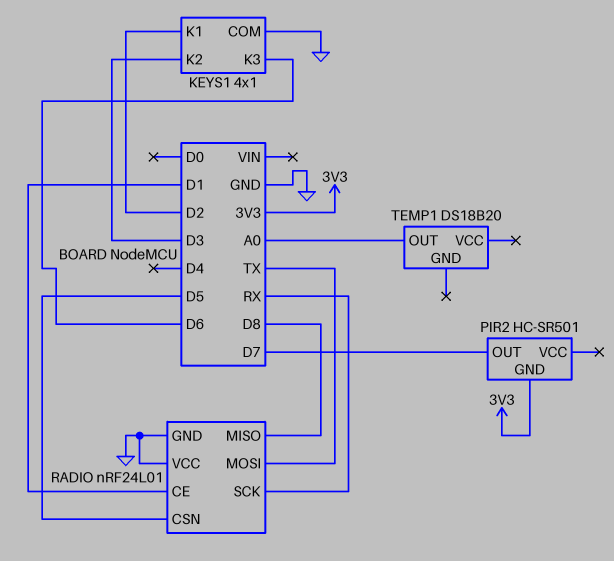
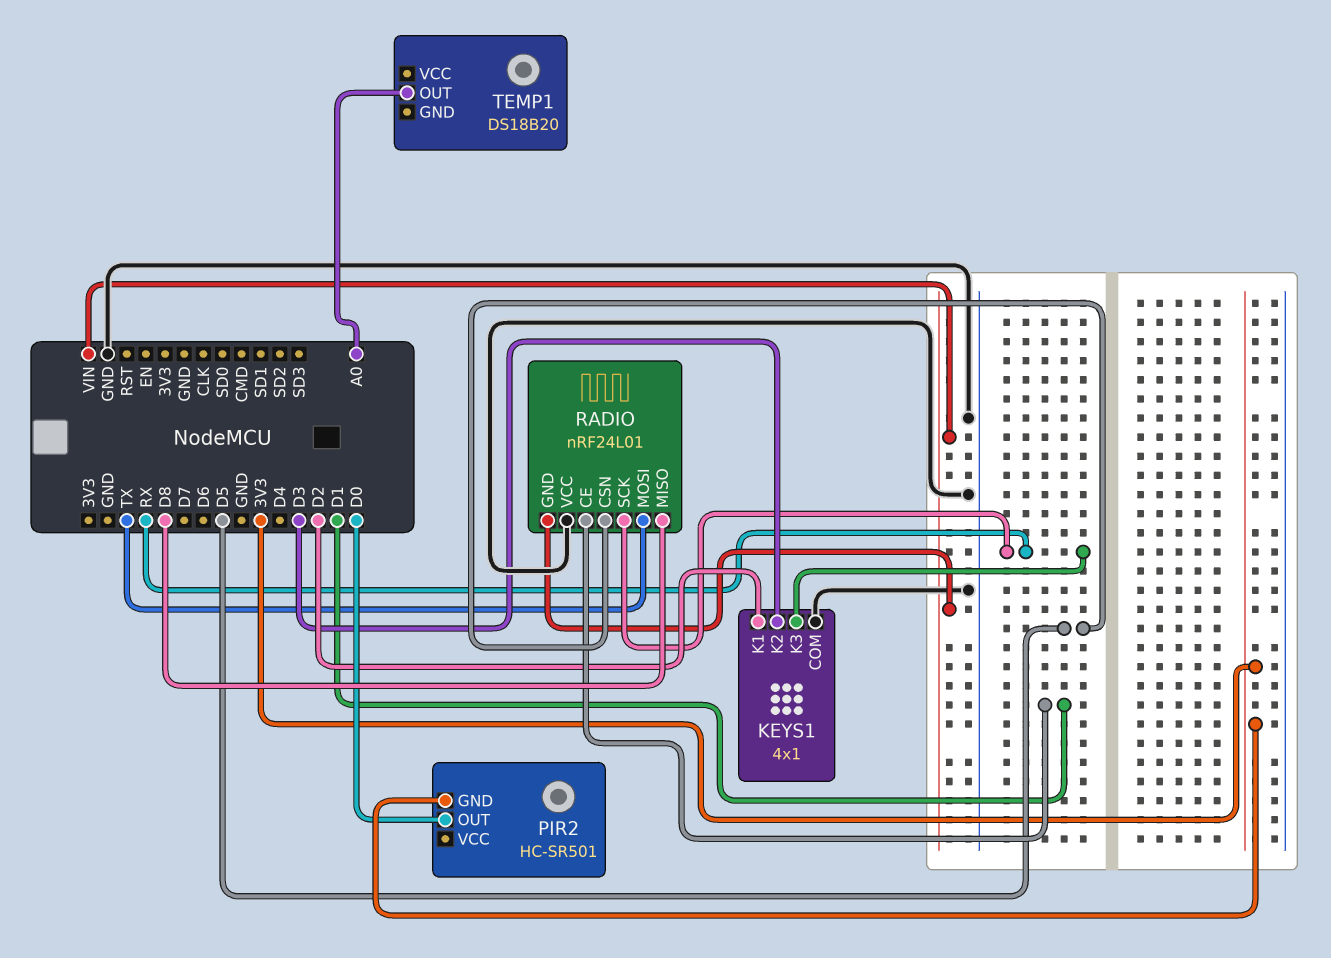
KEYS1 pin K3: D6 -> RX
PIR2 pin OUT: D7 -> D0
RADIO pin GND: GND -> VIN

